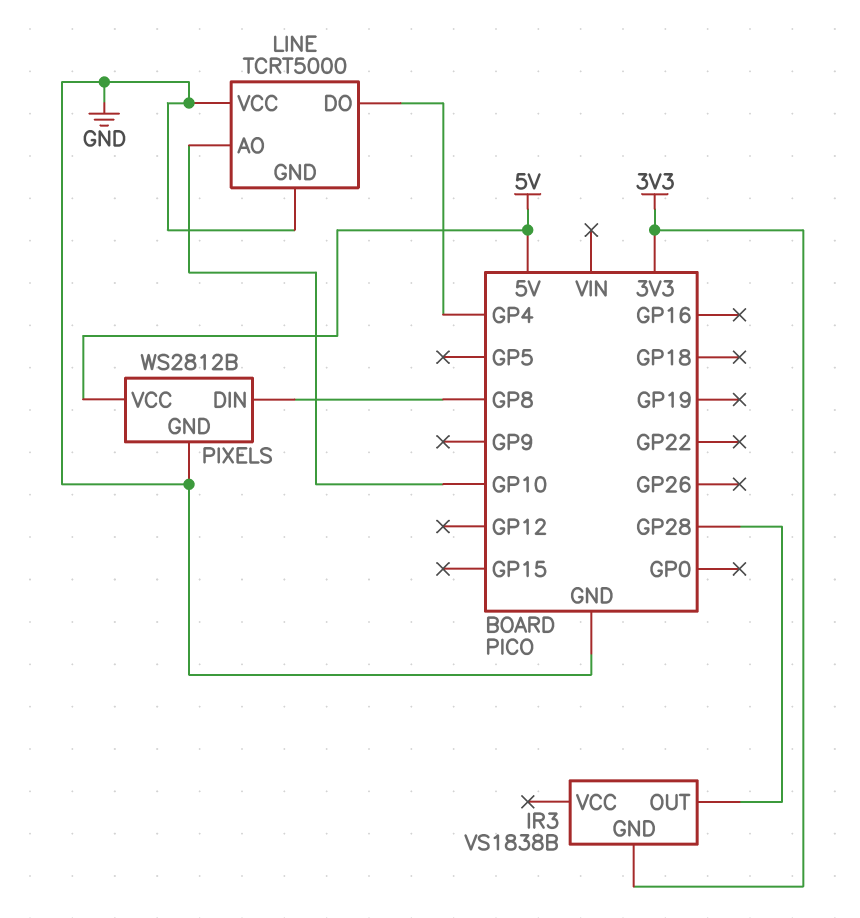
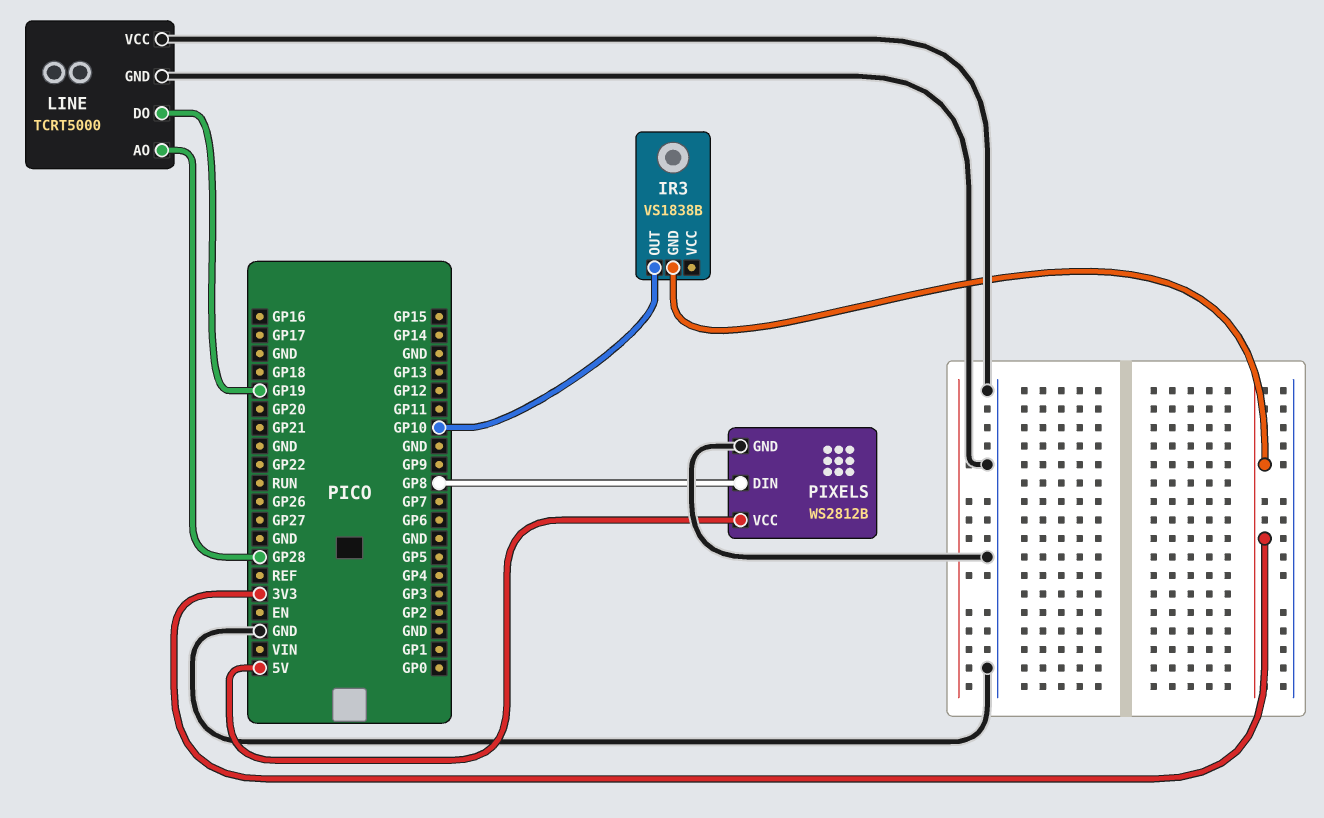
IR3 pin OUT: GP28 -> GP10
LINE pin AO: GP10 -> GP28
LINE pin DO: GP4 -> GP19

